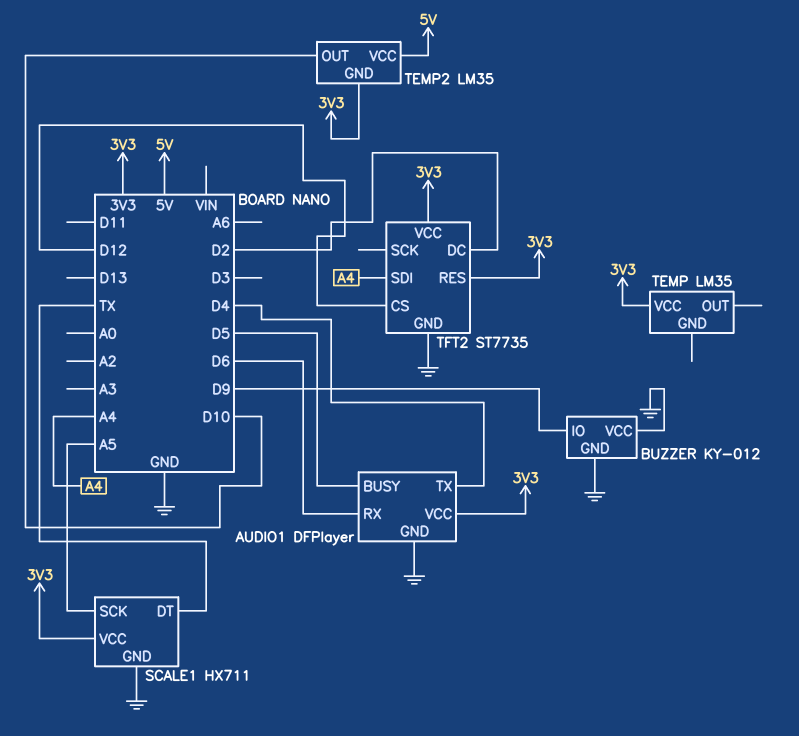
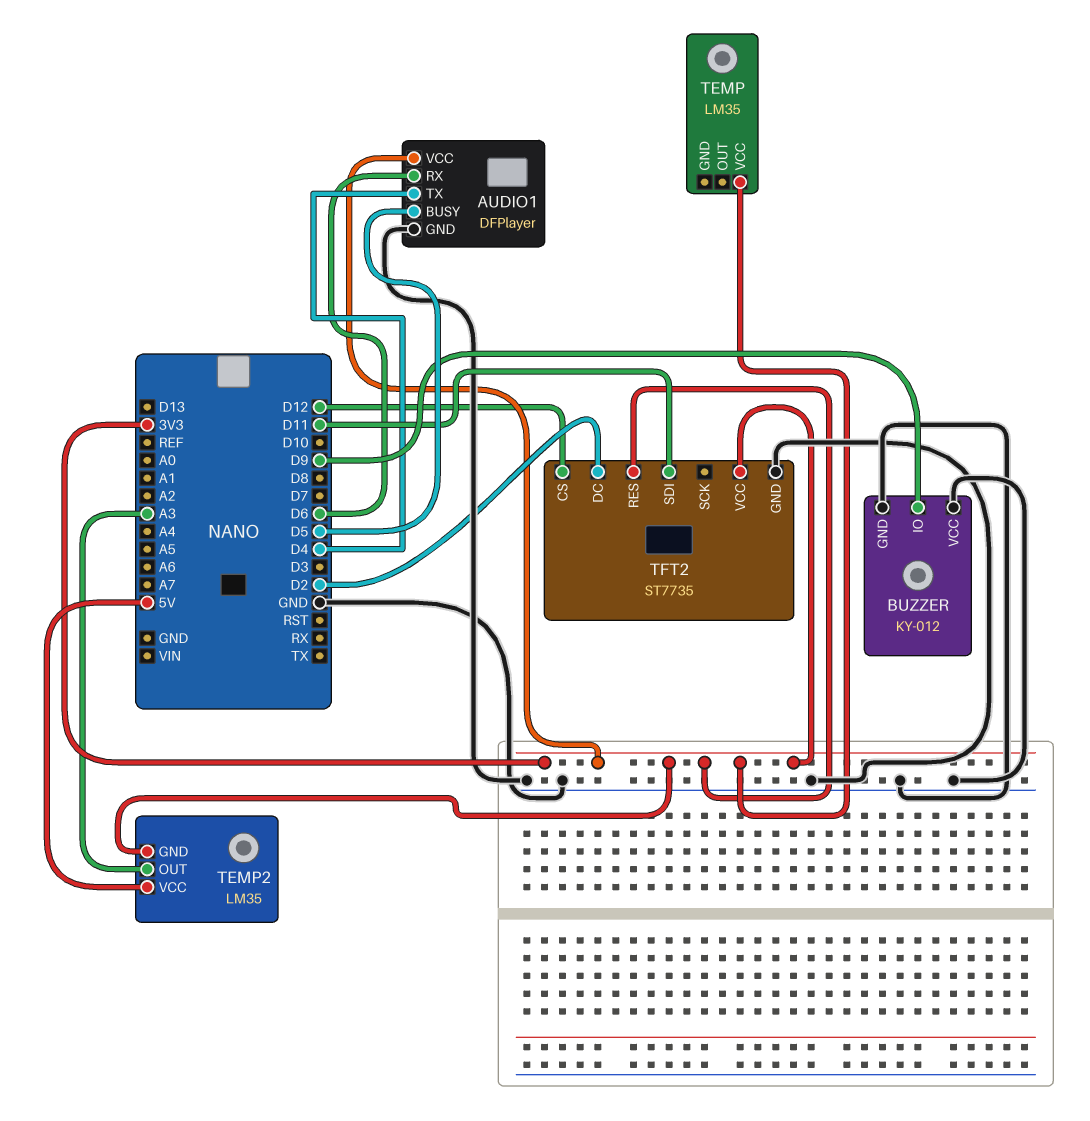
SCALE1: HX711 -> none
SCALE1 pin DT: TX -> none
SCALE1 pin GND: GND -> none
SCALE1 pin SCK: A5 -> none
SCALE1 pin VCC: 3V3 -> none
TEMP2 pin OUT: D10 -> A3
TFT2 pin SDI: A4 -> D11

